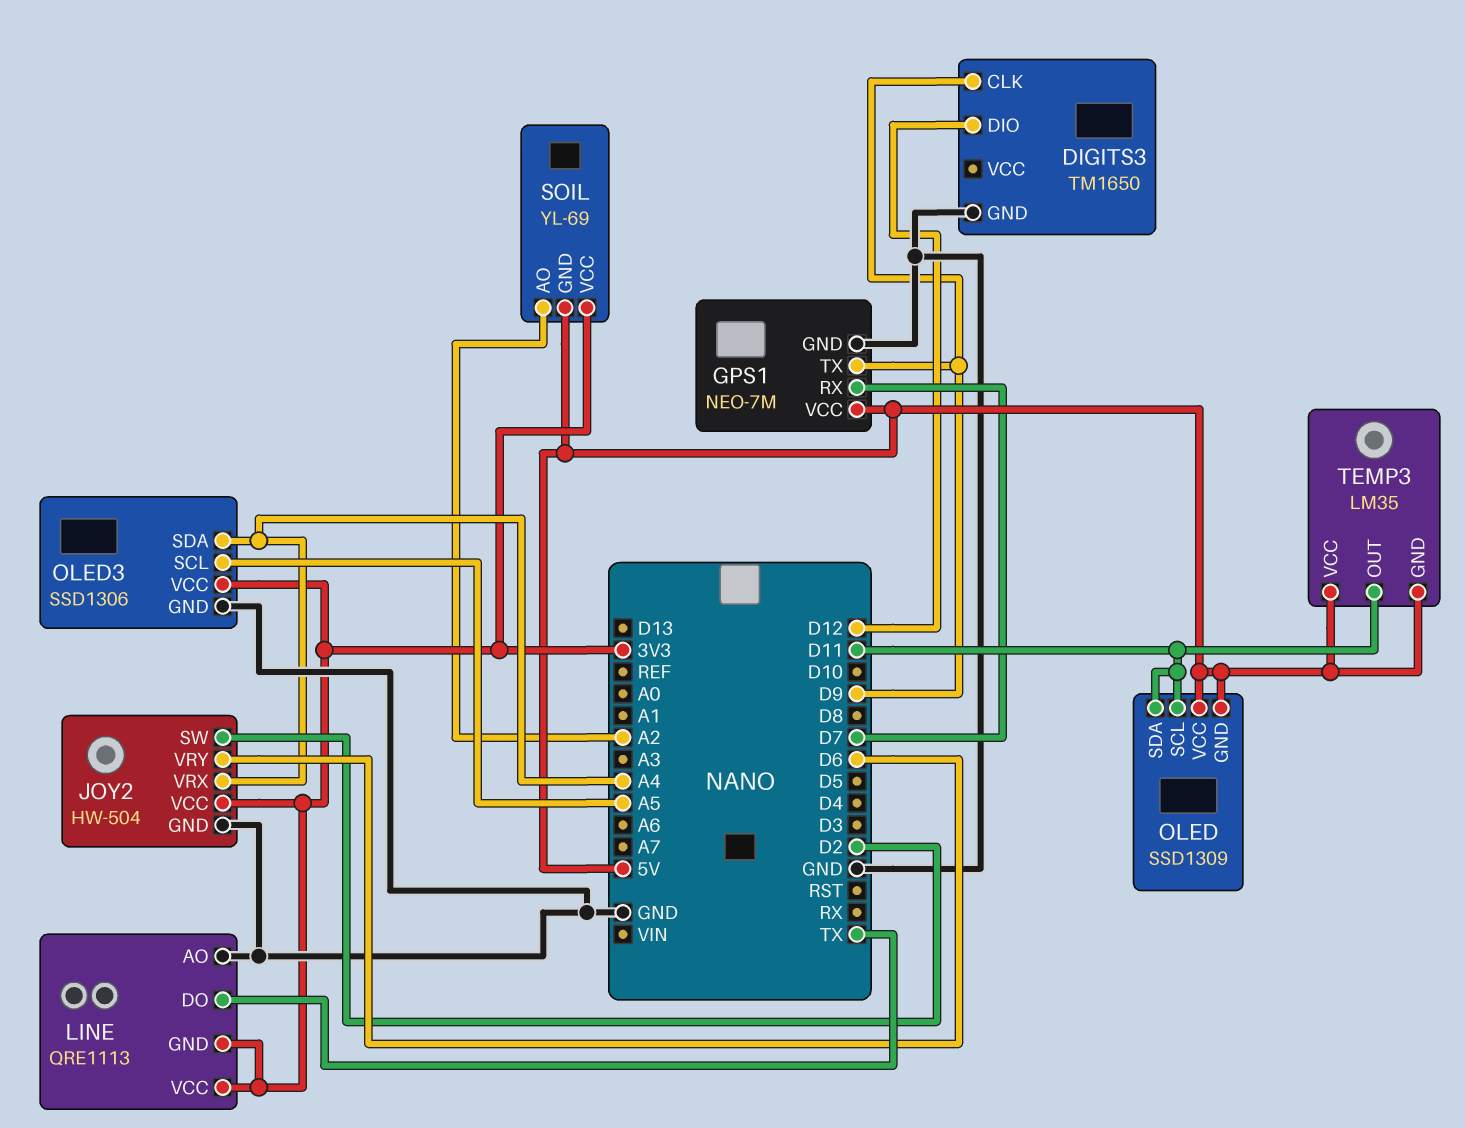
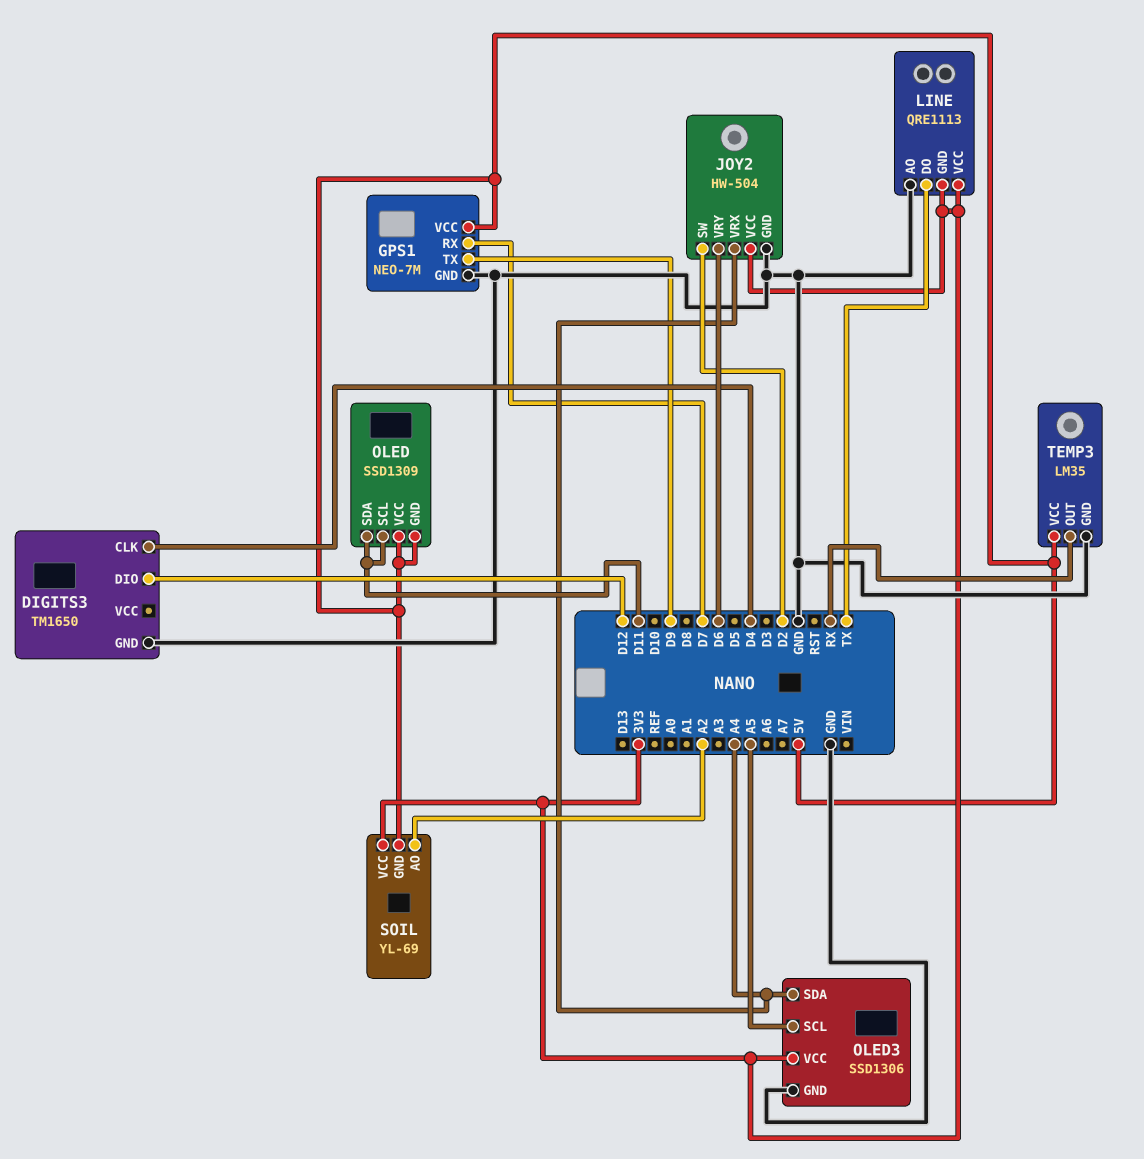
DIGITS3 pin CLK: D9 -> D4
TEMP3 pin GND: 5V -> GND
TEMP3 pin OUT: D11 -> RX

